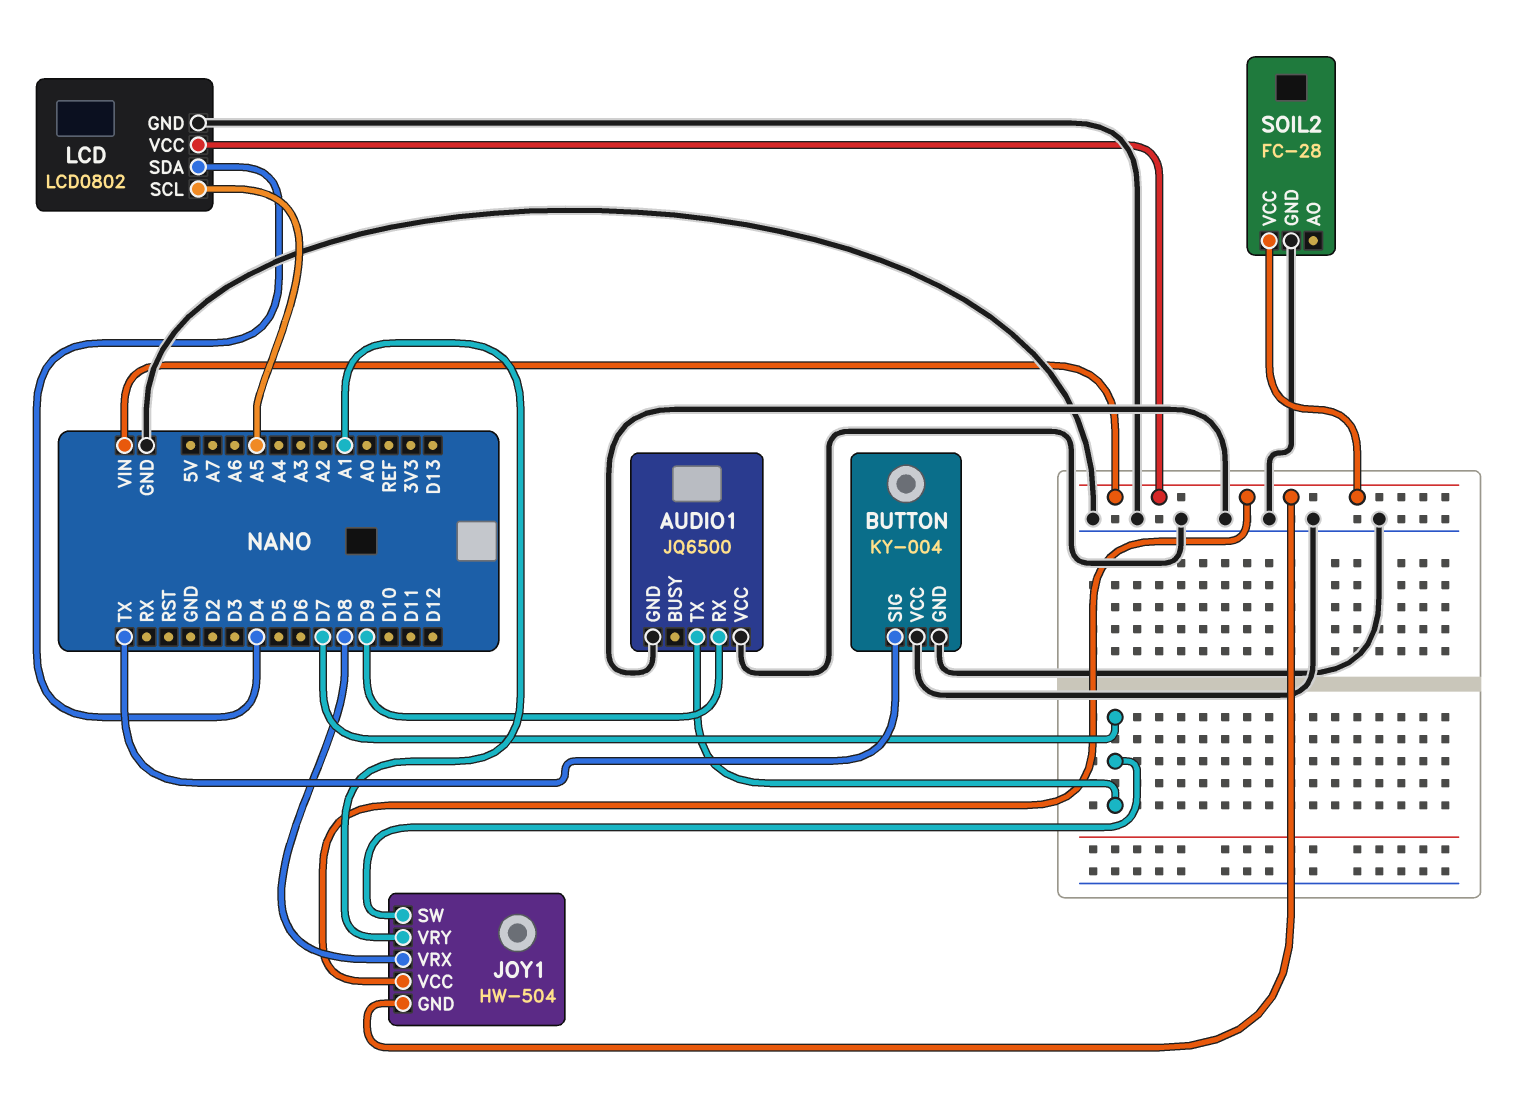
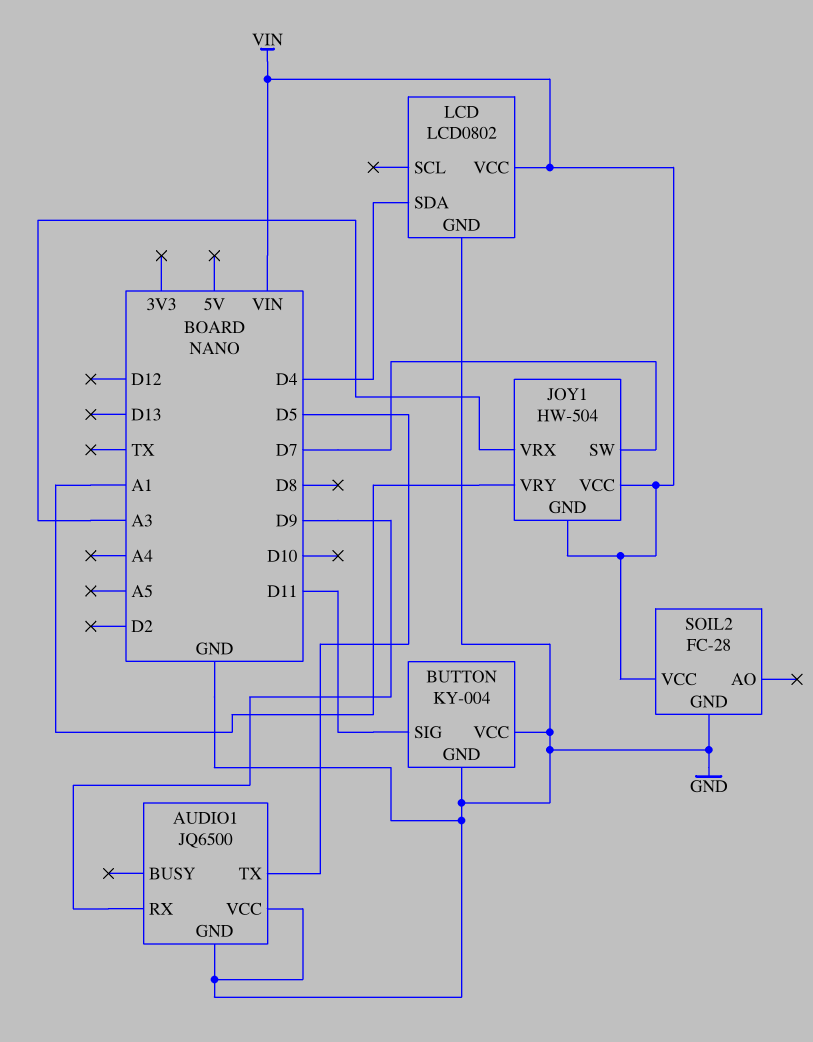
AUDIO1 pin TX: D7 -> D5
BUTTON pin SIG: TX -> D11
JOY1 pin VRX: D8 -> A3
LCD pin SCL: A5 -> none

